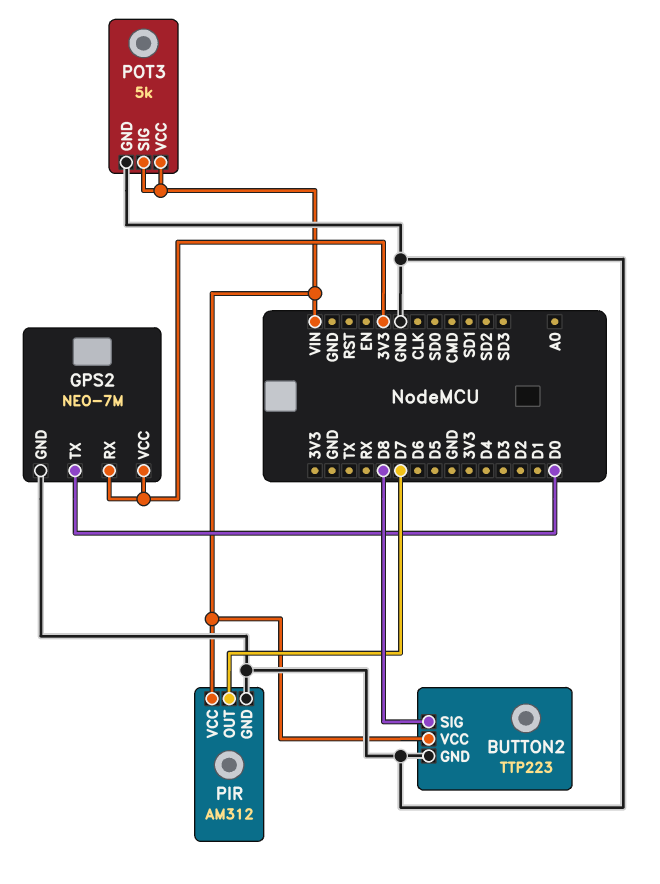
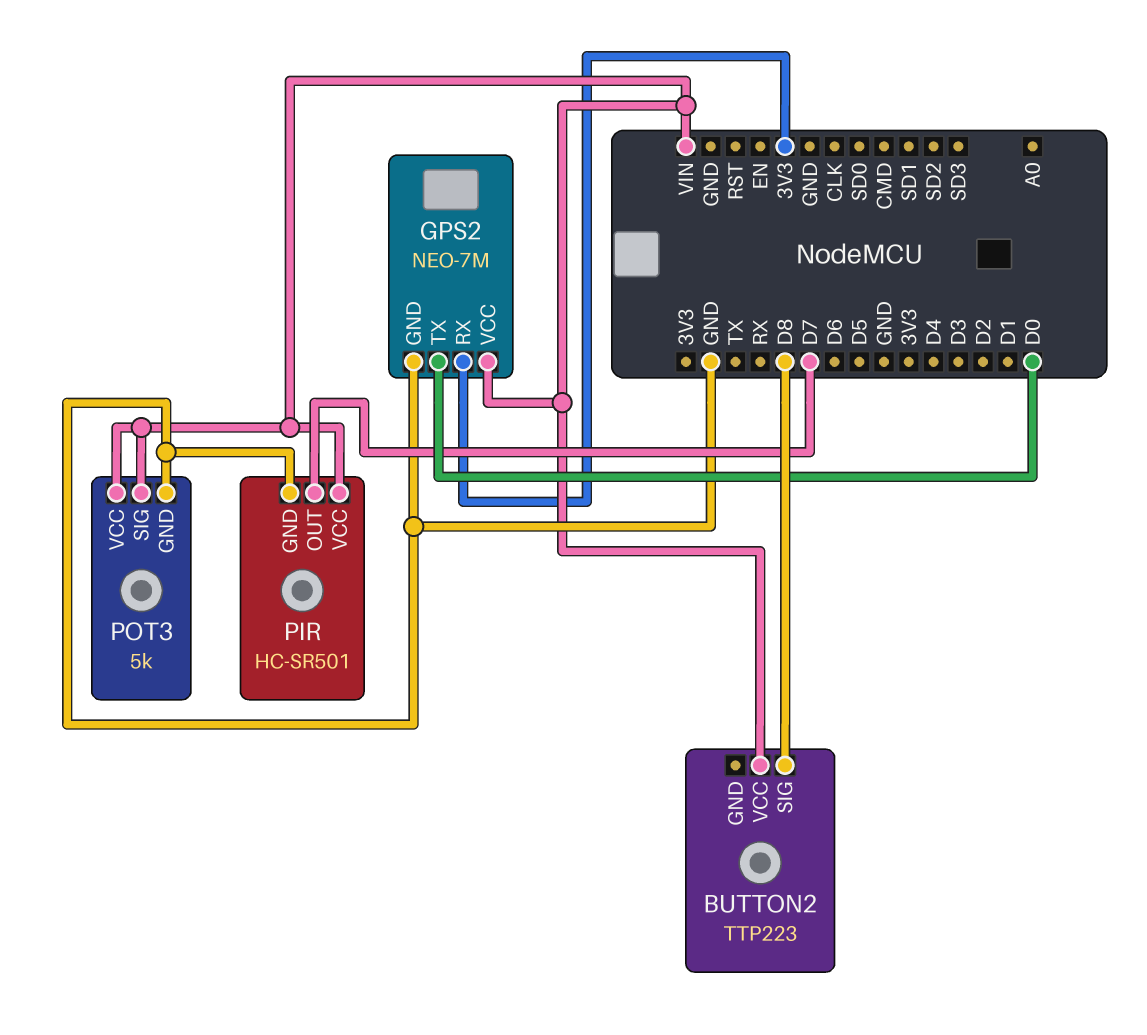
BUTTON2 pin GND: GND -> none
GPS2 pin VCC: 3V3 -> VIN
PIR: AM312 -> HC-SR501

